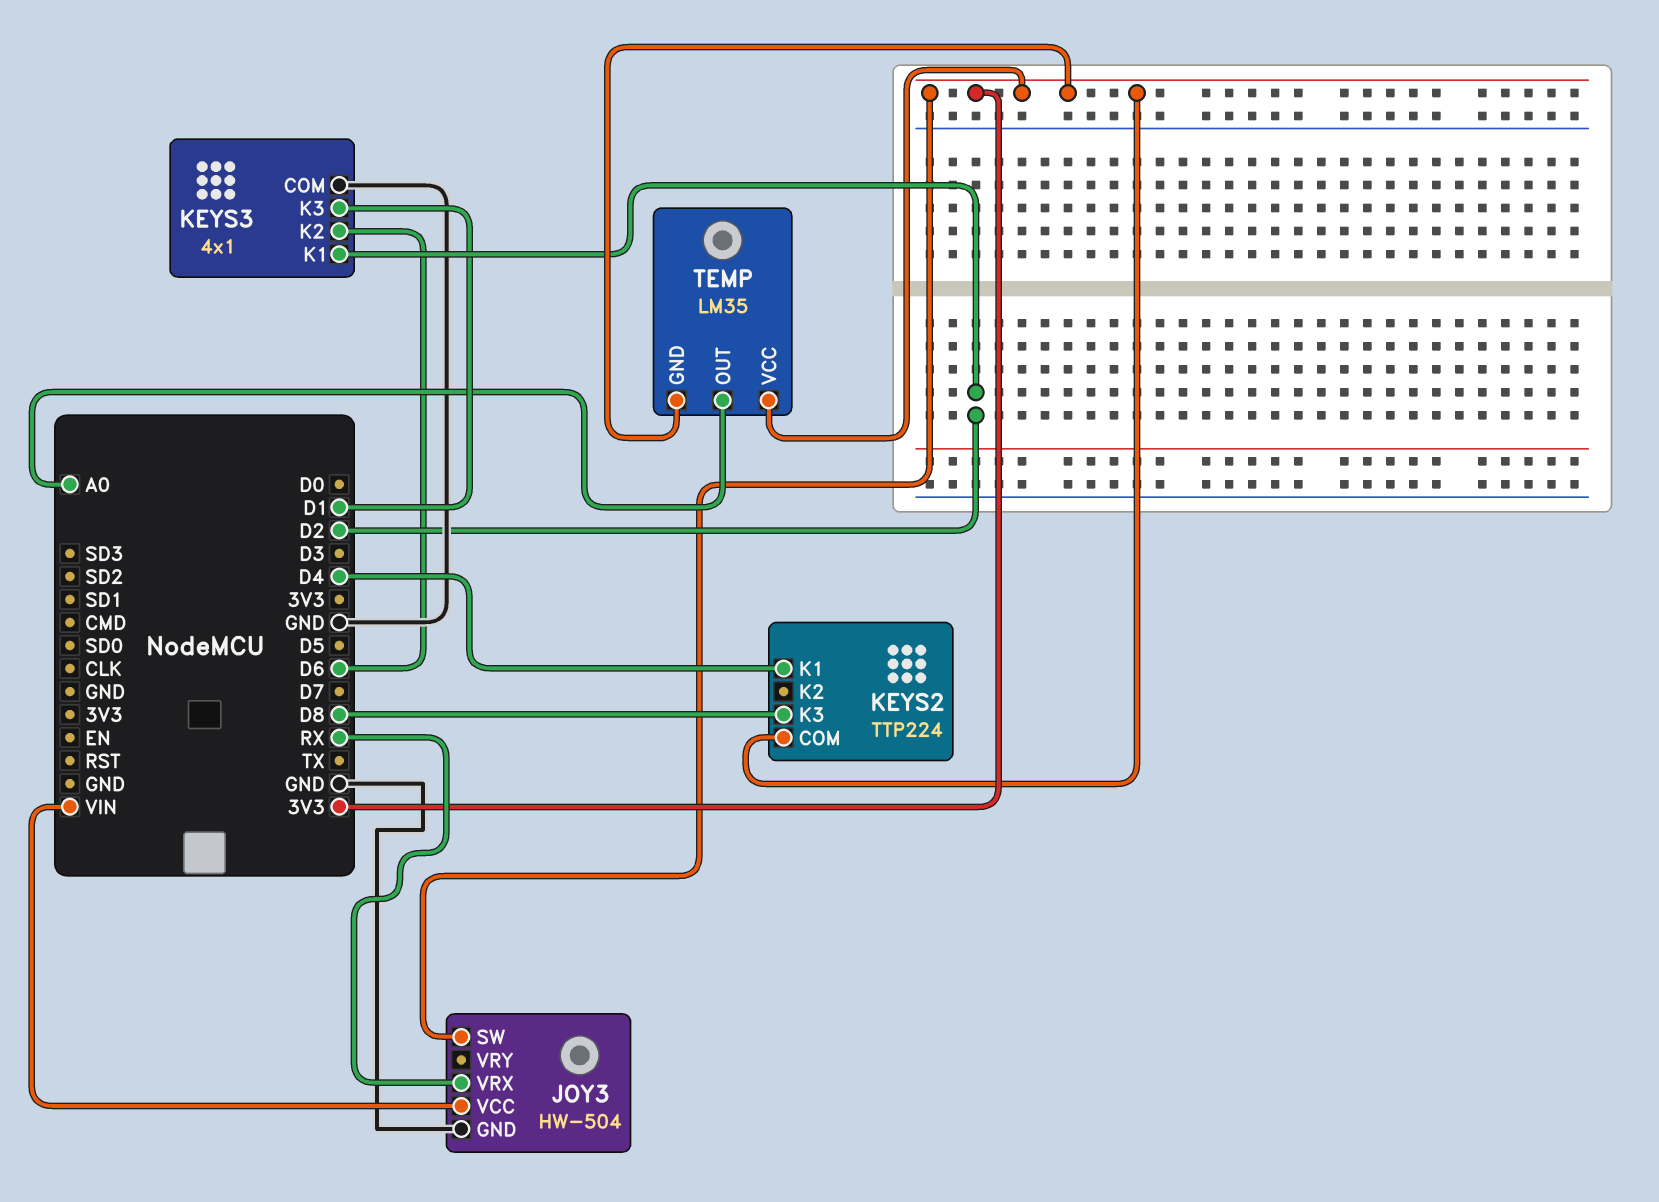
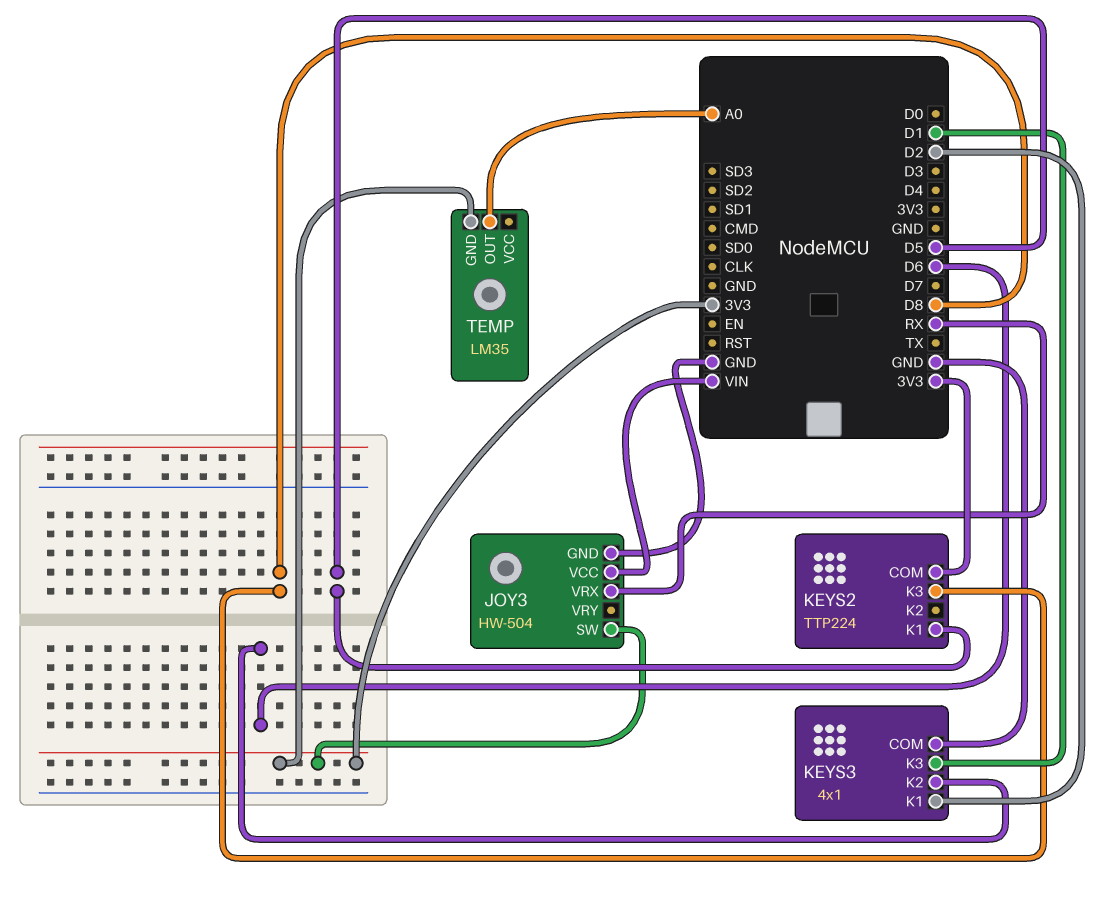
KEYS2 pin K1: D4 -> D5
TEMP pin VCC: 3V3 -> none

